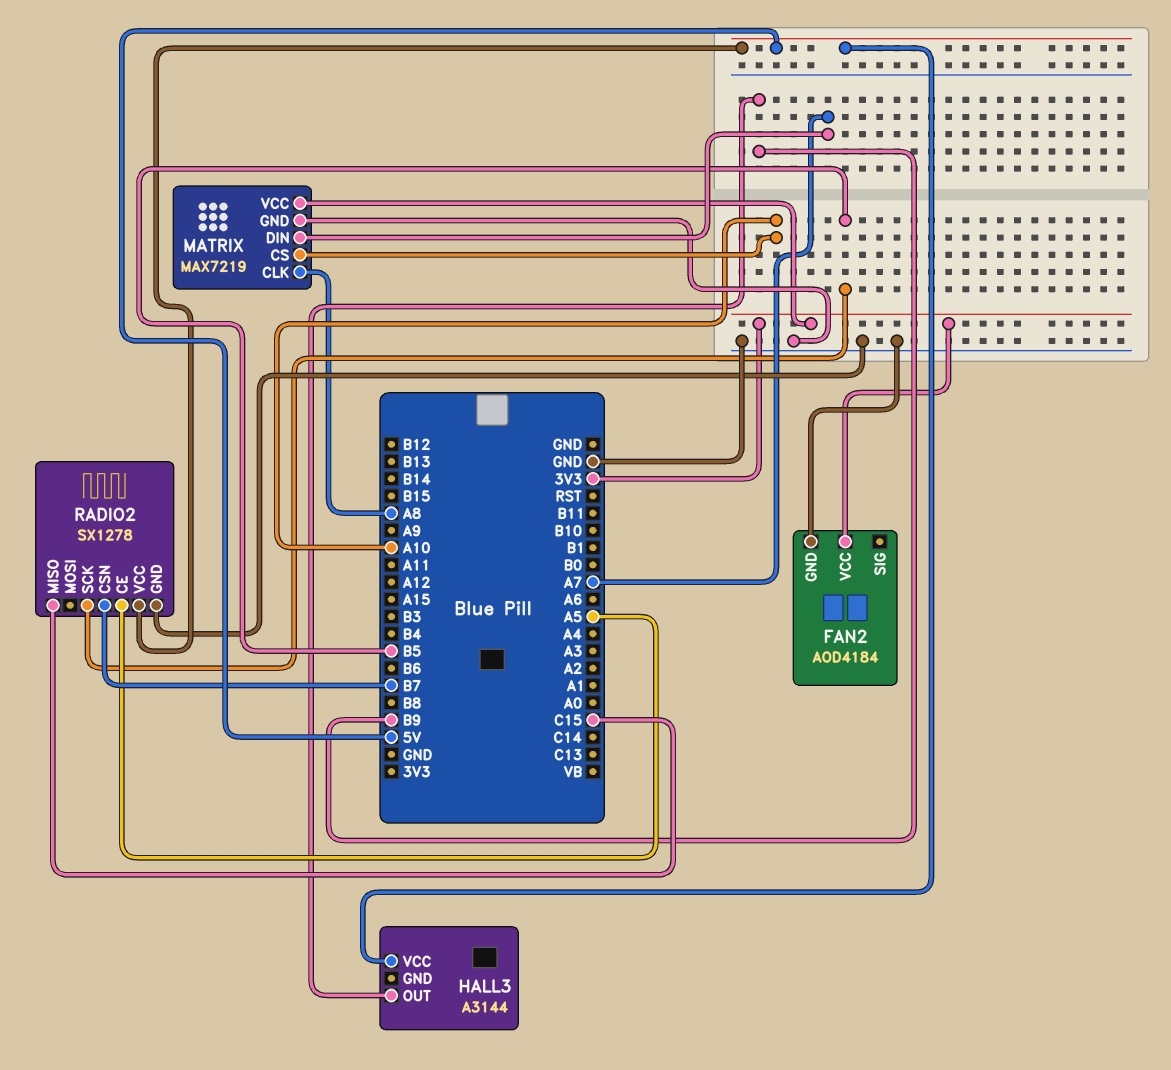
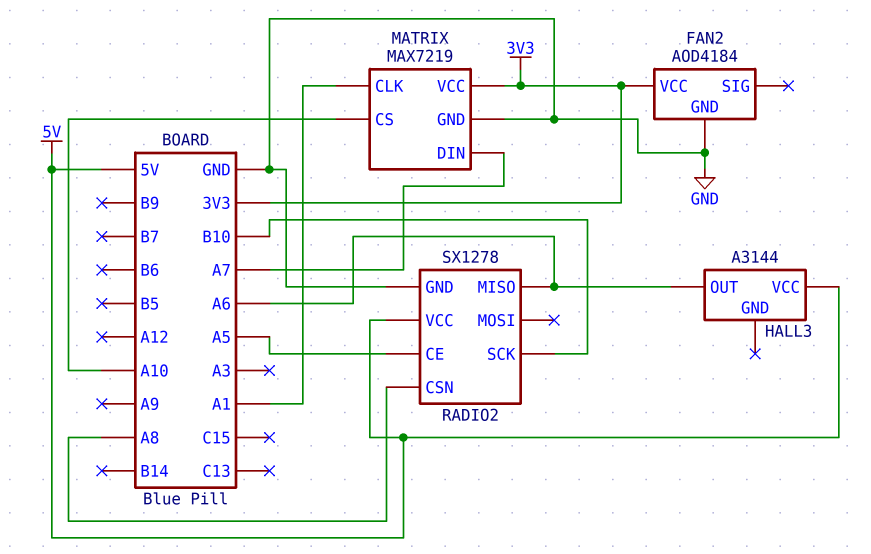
HALL3 pin OUT: B9 -> A6
MATRIX pin CLK: A8 -> A1
RADIO2 pin CSN: B7 -> A8
RADIO2 pin MISO: C15 -> A6
RADIO2 pin SCK: B5 -> B10

